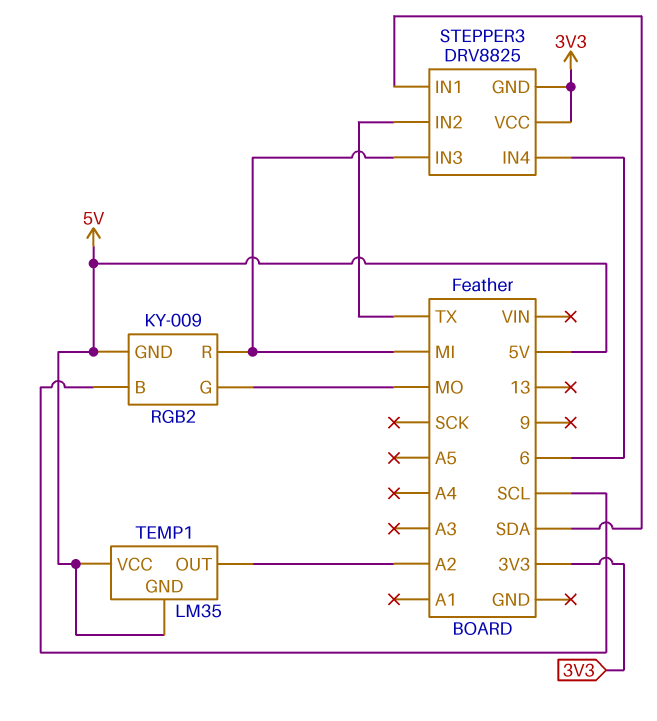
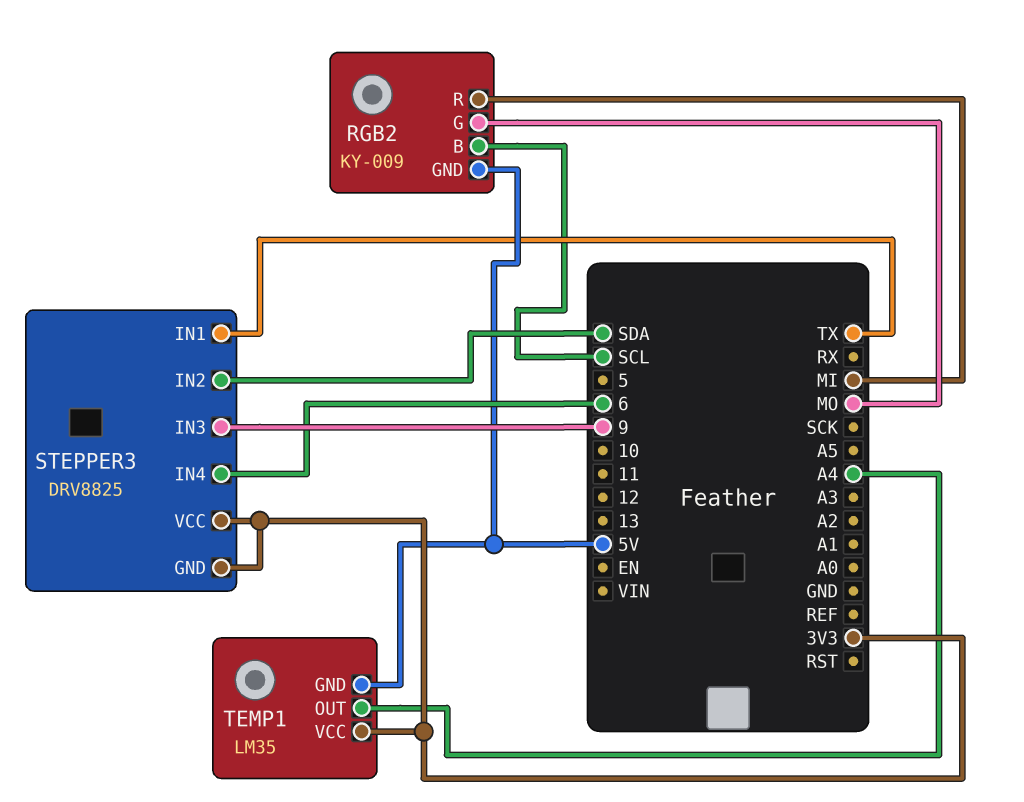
STEPPER3 pin IN1: SDA -> TX
STEPPER3 pin IN2: TX -> SDA
STEPPER3 pin IN3: MI -> 9
TEMP1 pin OUT: A2 -> A4
TEMP1 pin VCC: 5V -> 3V3

